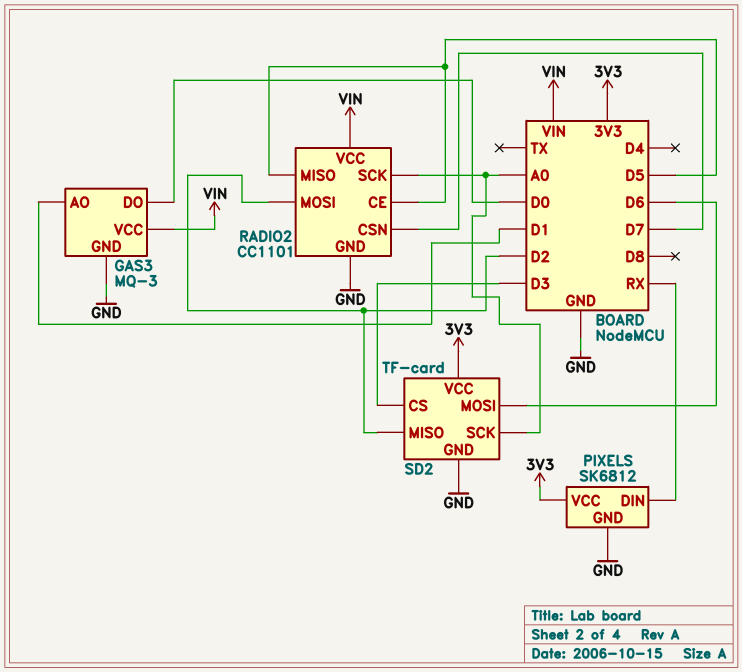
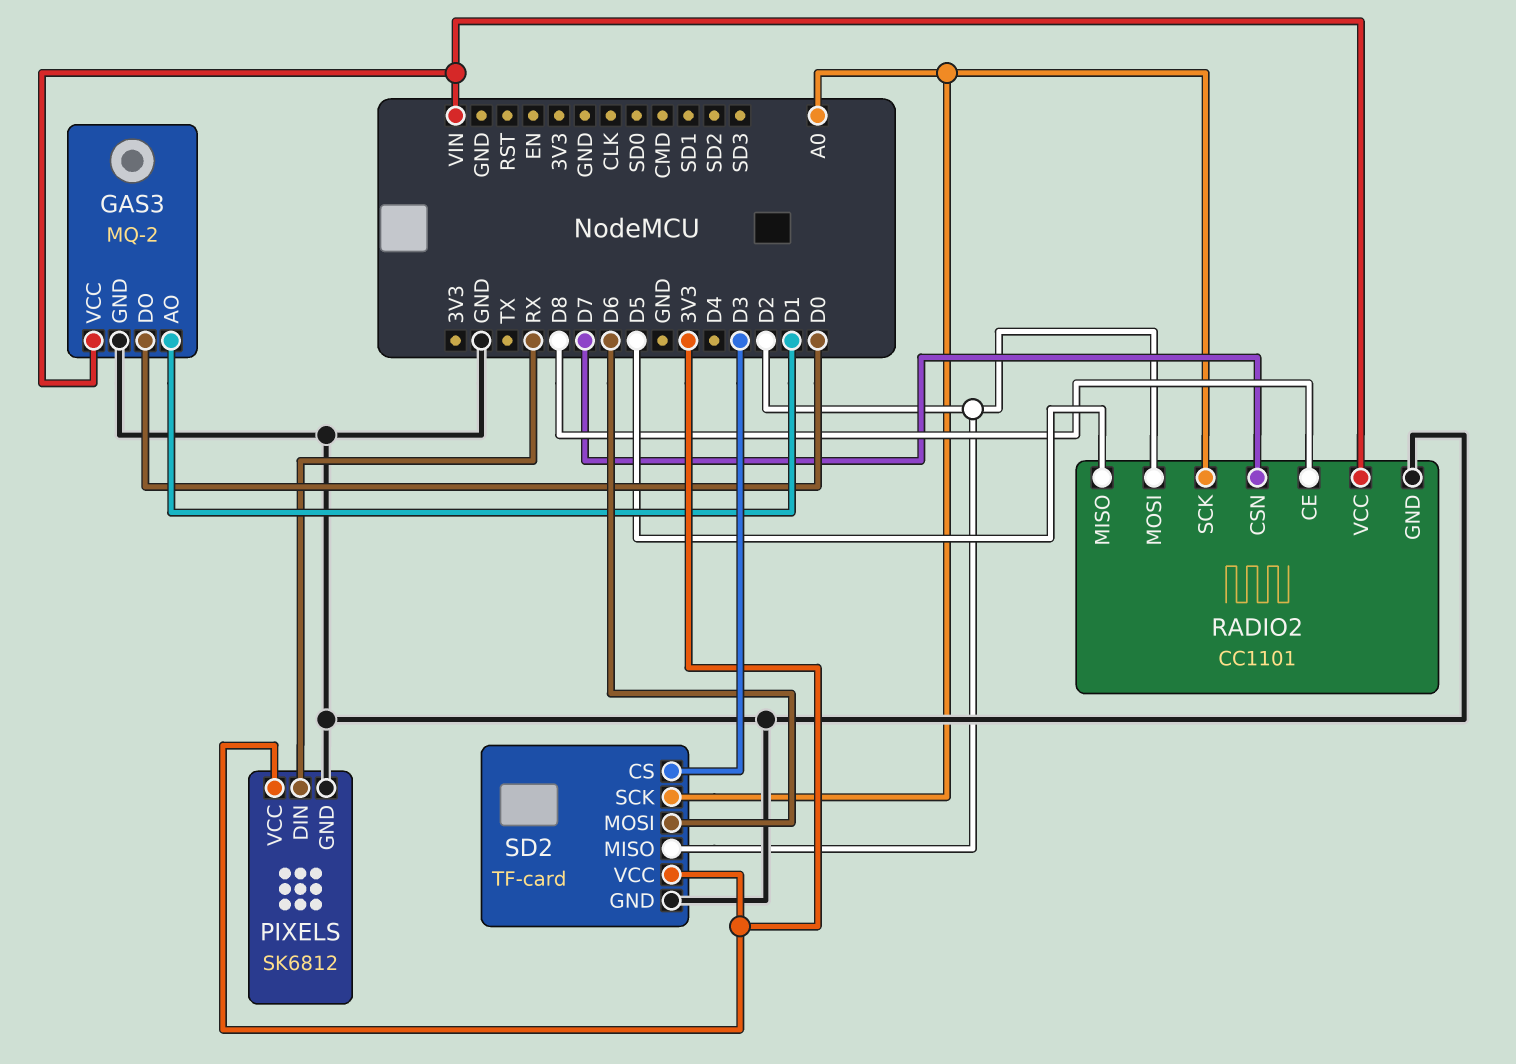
GAS3: MQ-3 -> MQ-2
RADIO2 pin CE: D5 -> D8

